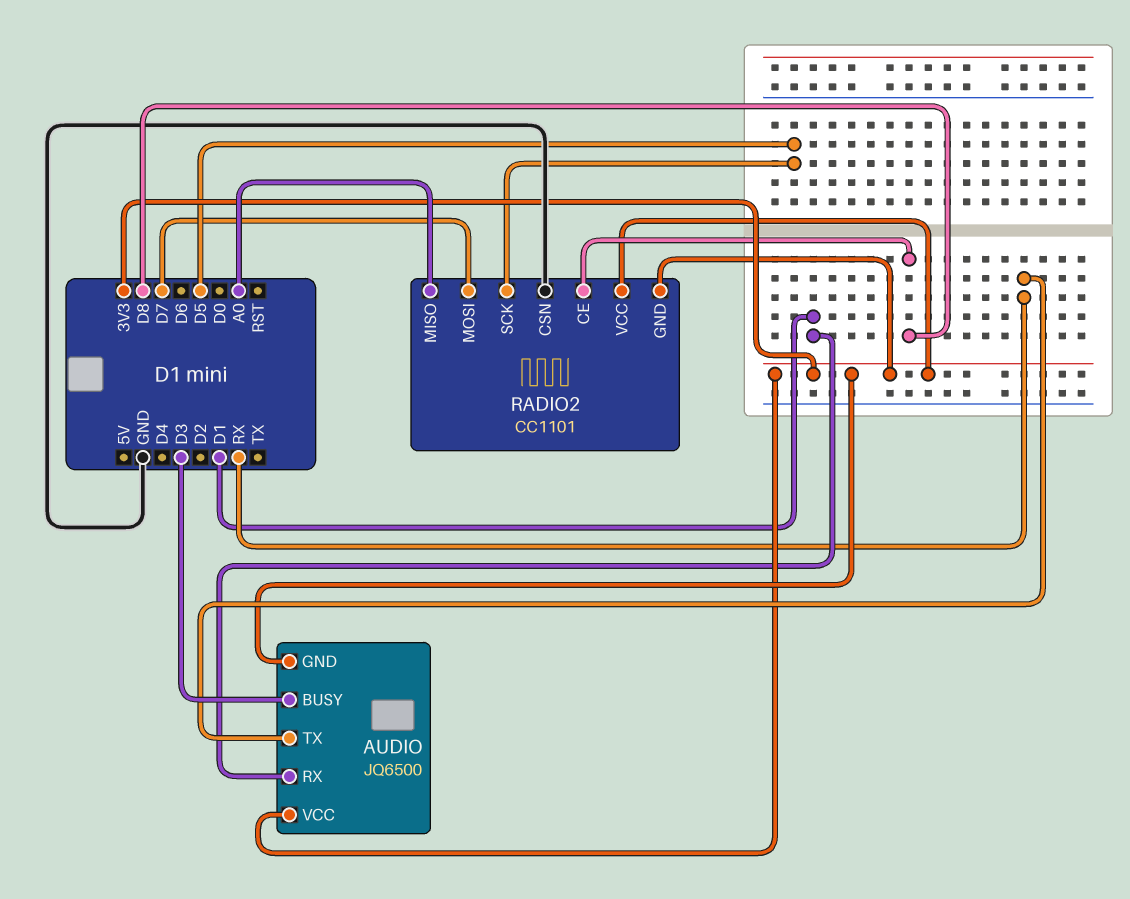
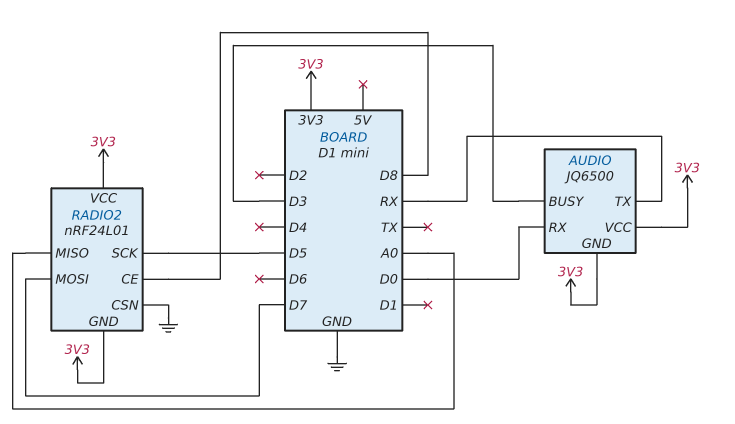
AUDIO pin RX: D1 -> D0
RADIO2: CC1101 -> nRF24L01

